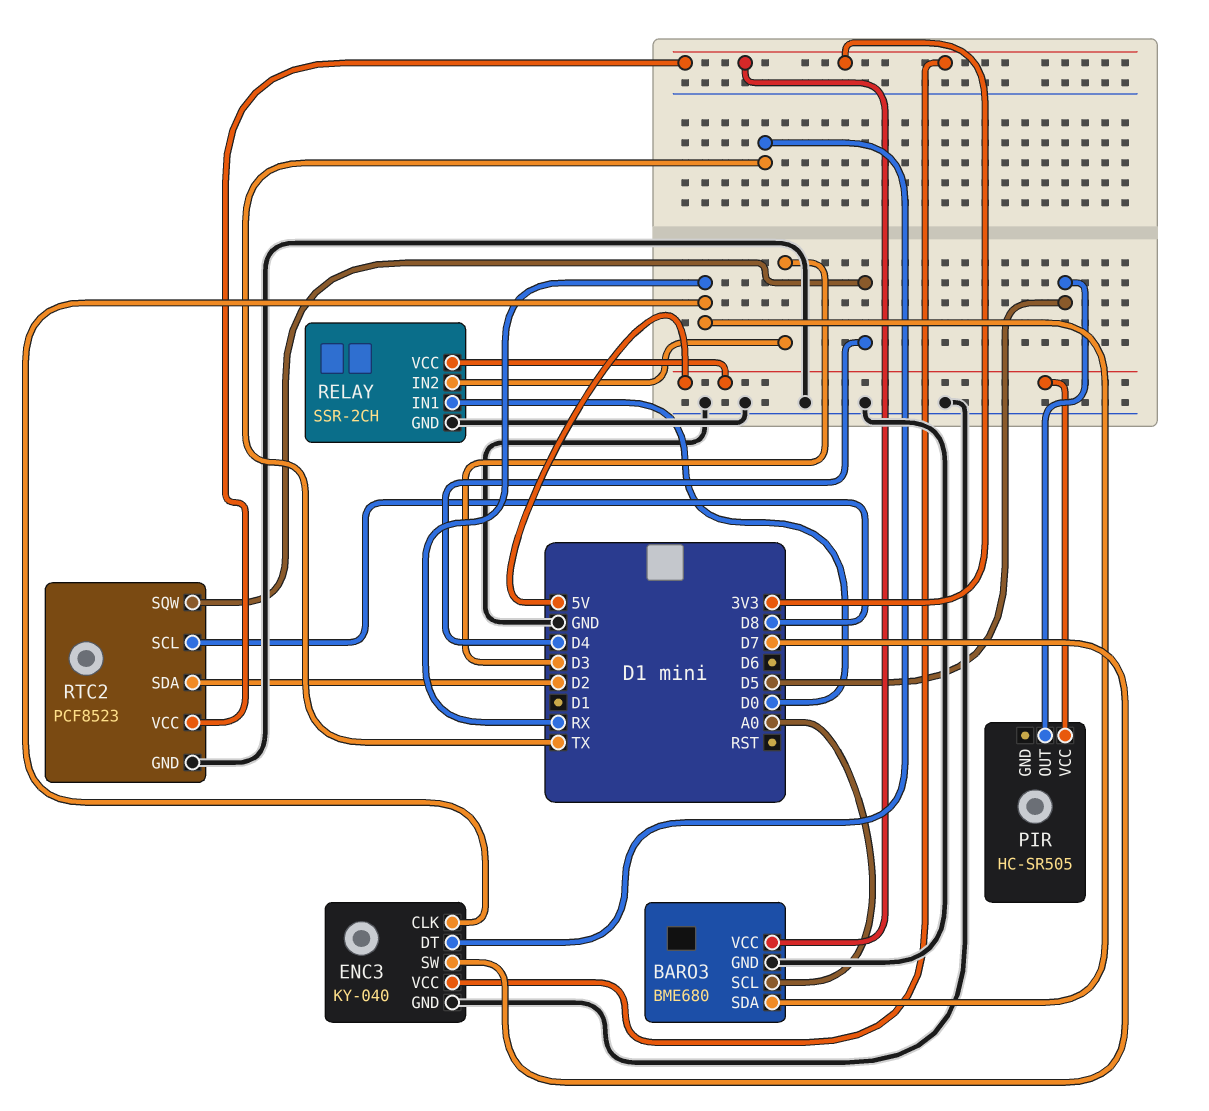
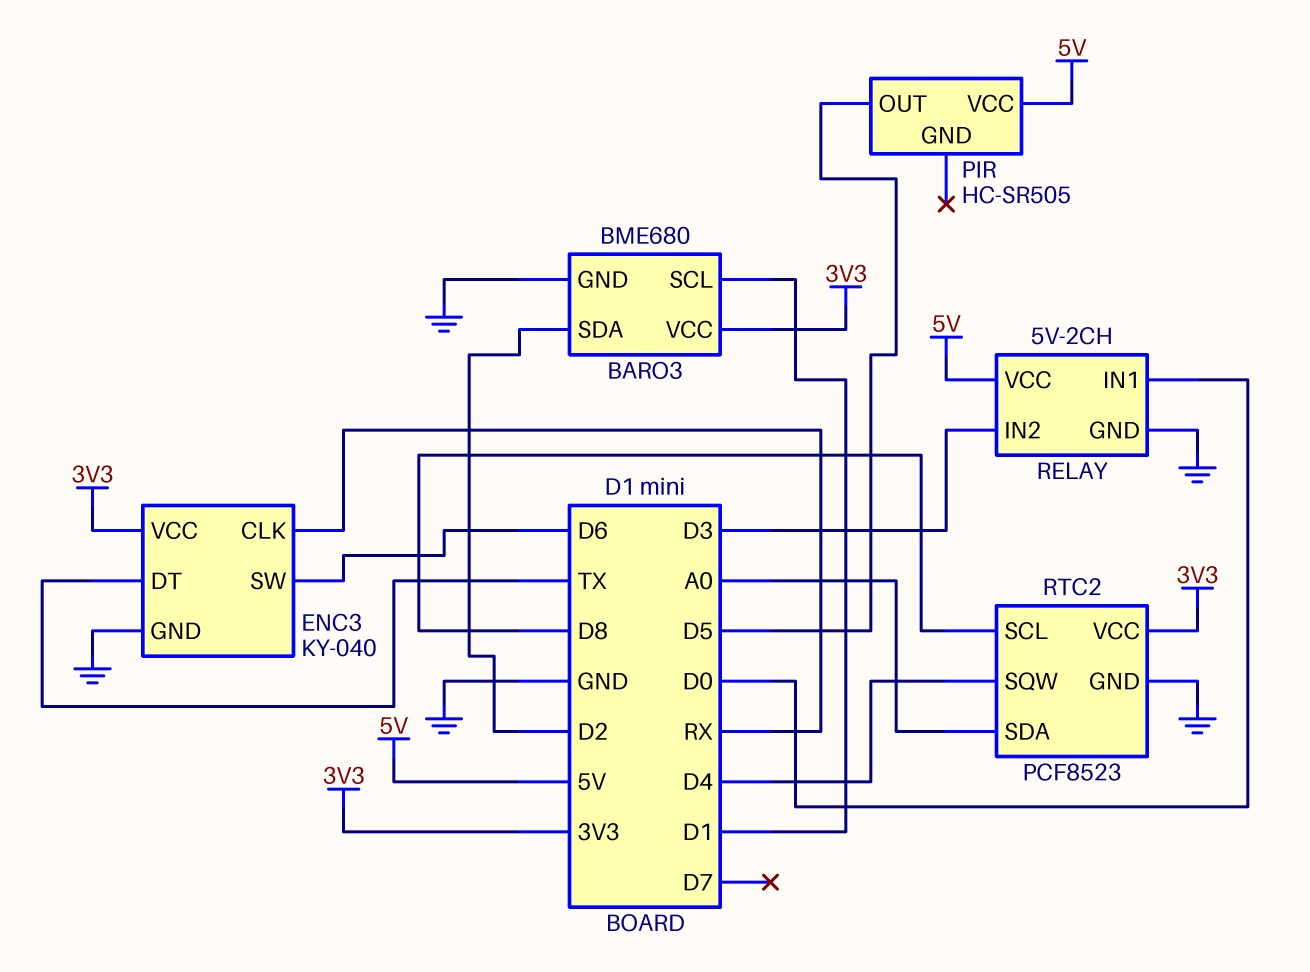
BARO3 pin SCL: A0 -> D1
BARO3 pin SDA: RX -> D2
ENC3 pin SW: D7 -> D6
RELAY: SSR-2CH -> 5V-2CH
RTC2 pin SDA: D2 -> A0

